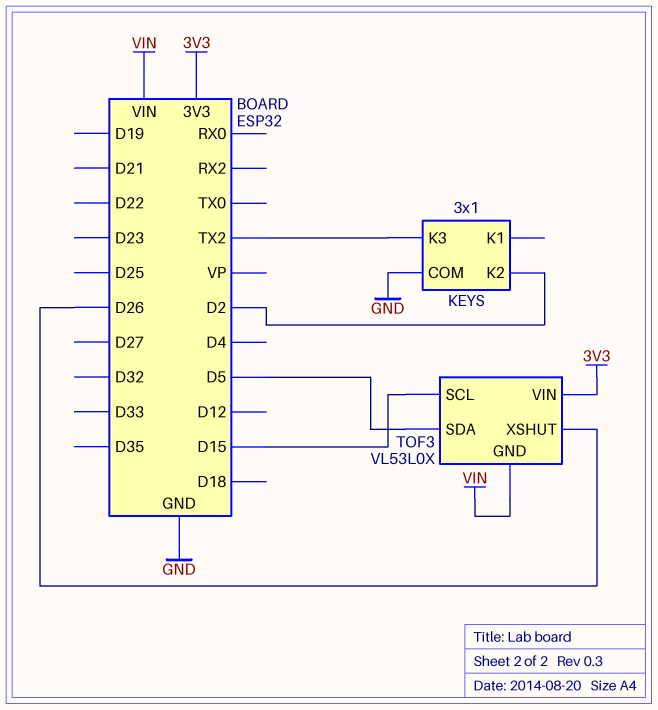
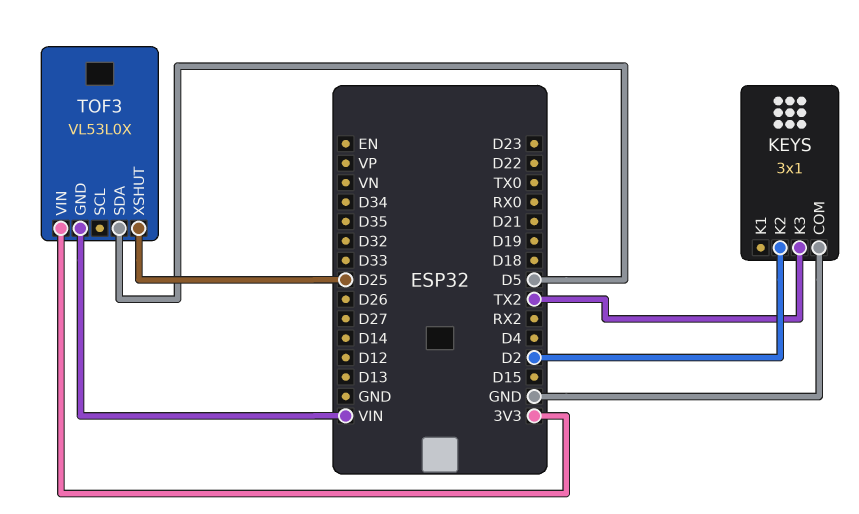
TOF3 pin SCL: D15 -> none
TOF3 pin XSHUT: D26 -> D25

